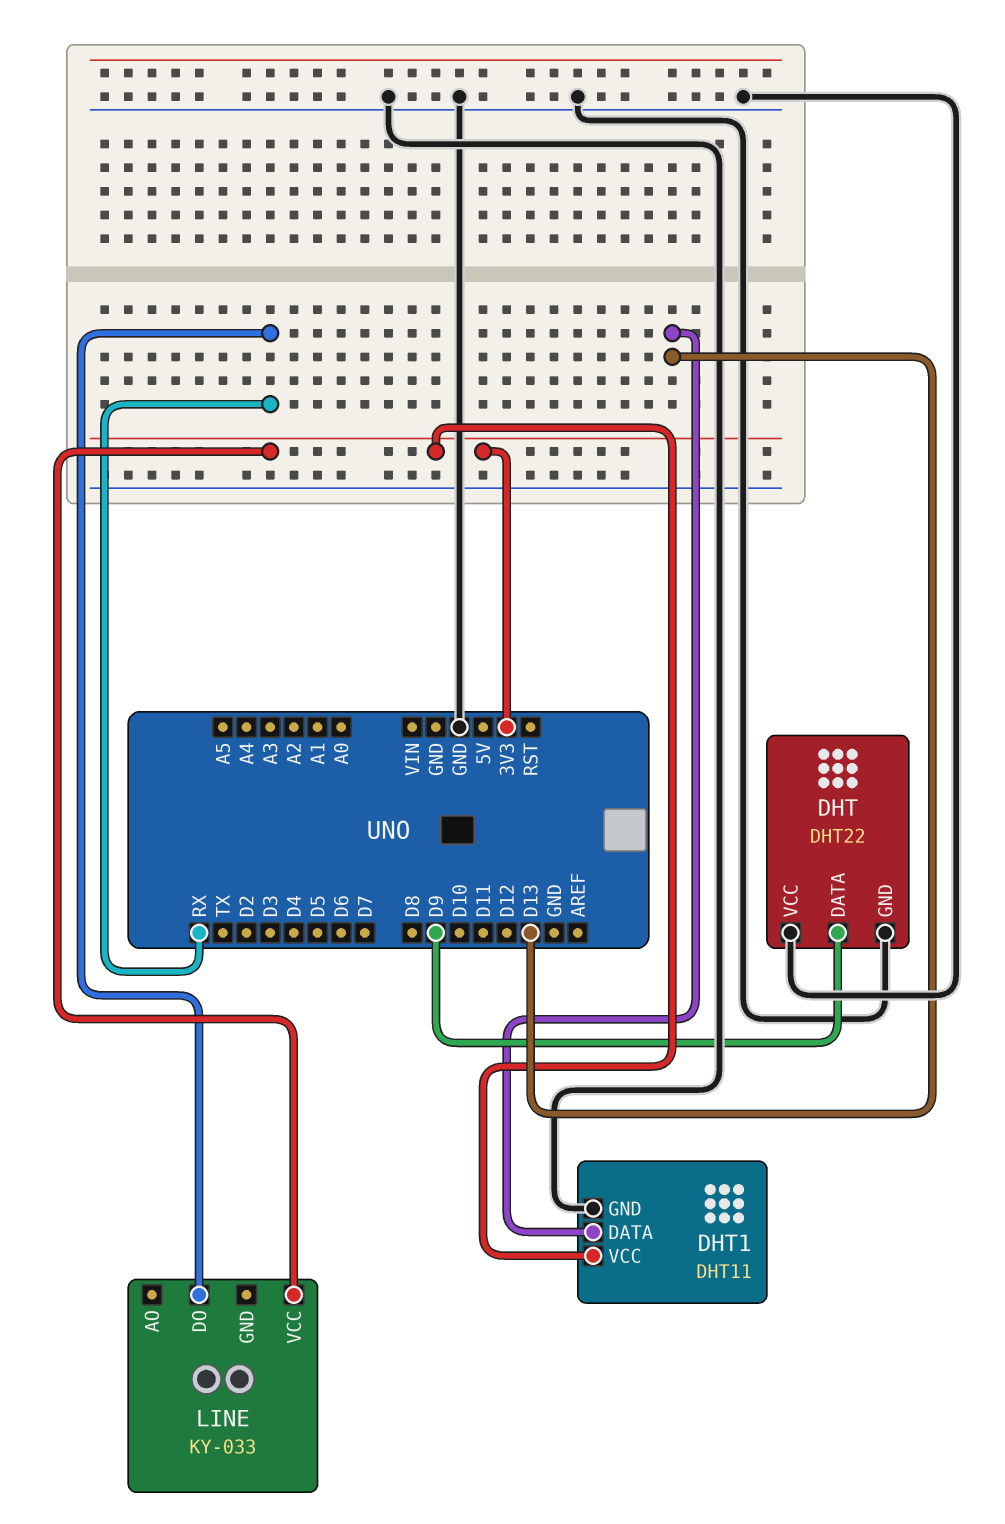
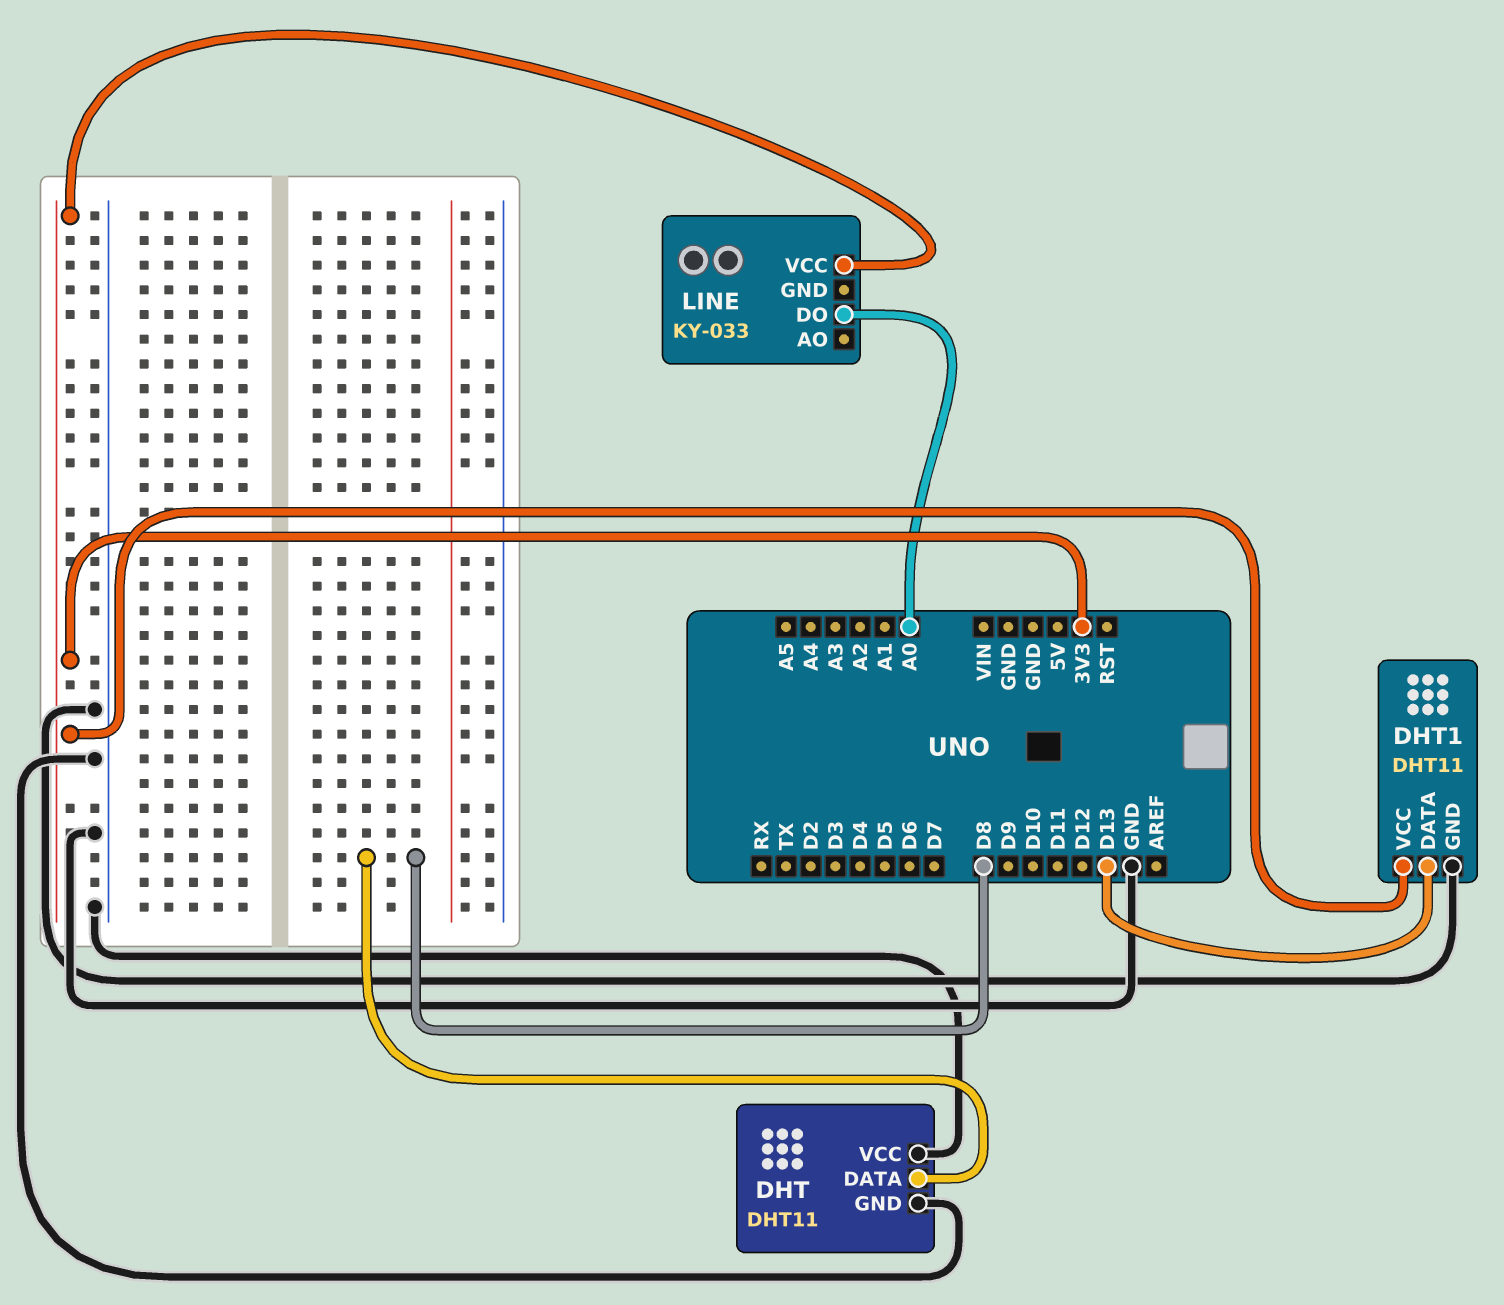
DHT: DHT22 -> DHT11
DHT pin DATA: D9 -> D8
LINE pin DO: RX -> A0

